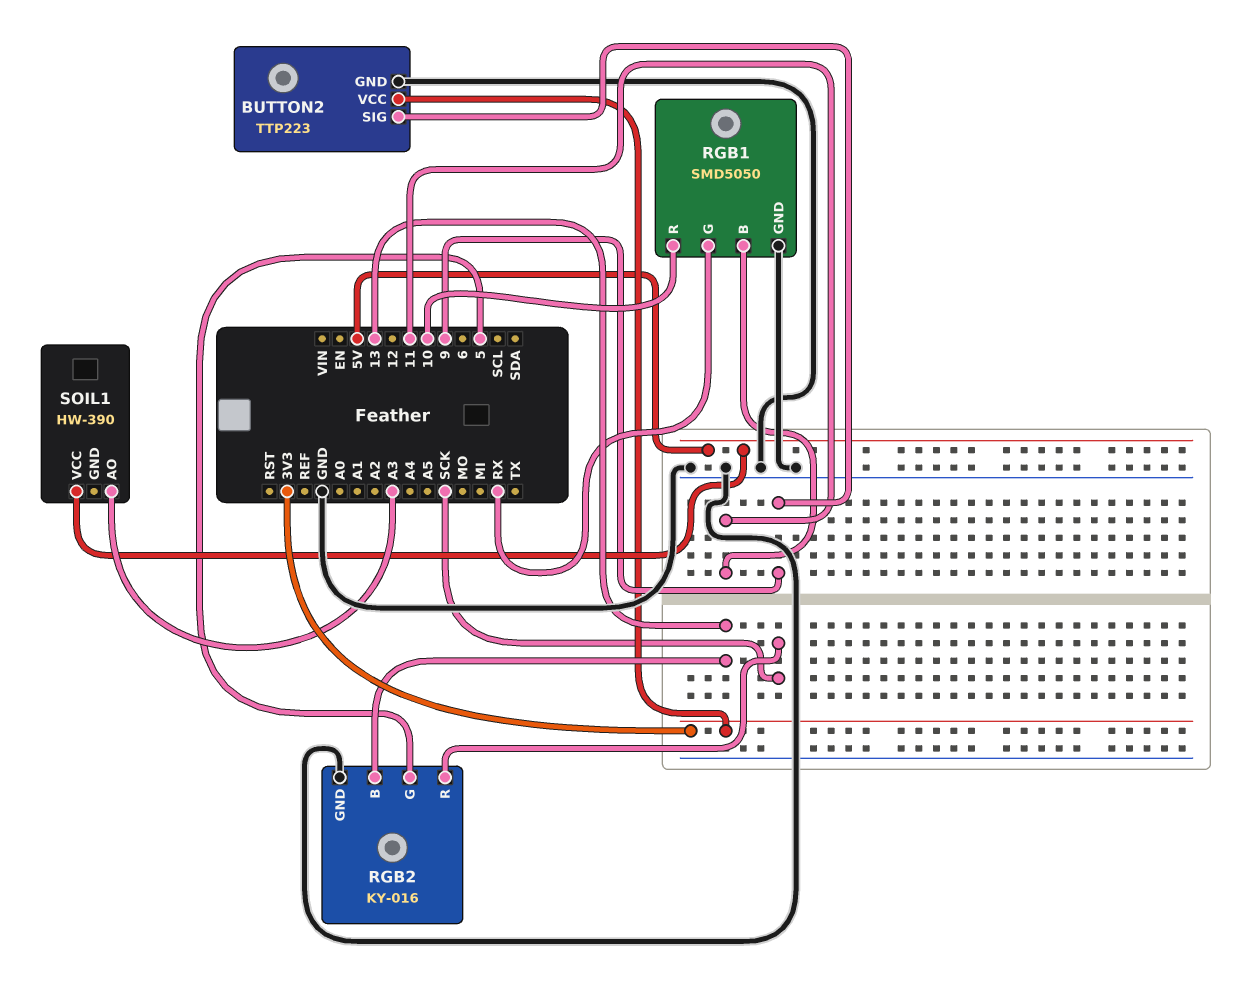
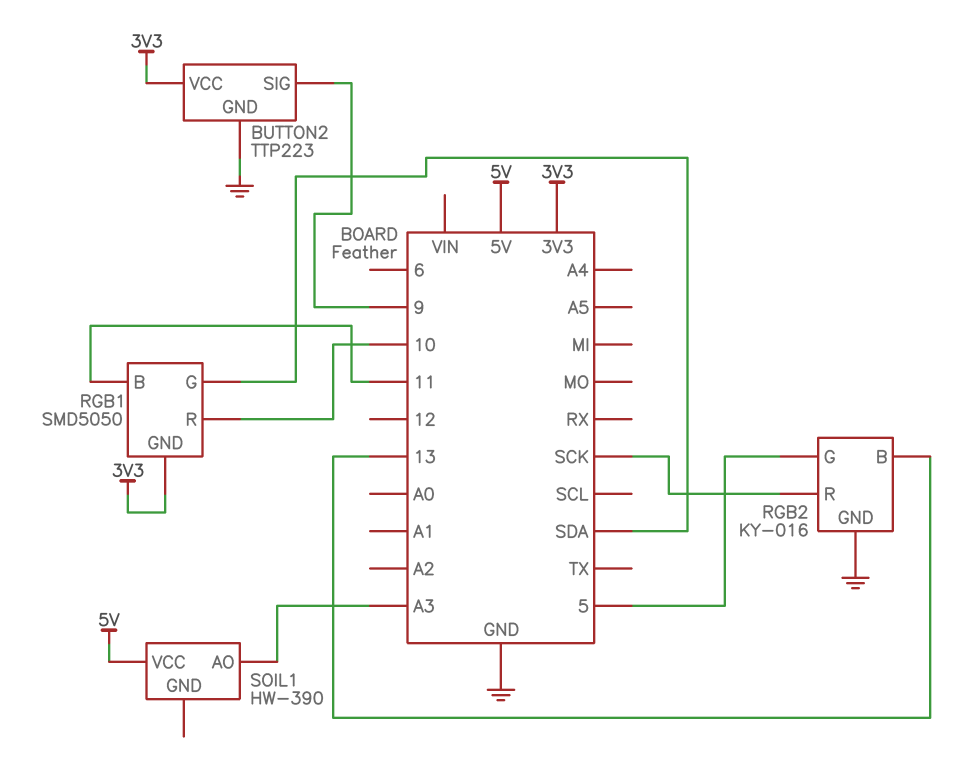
RGB1 pin G: RX -> SDA
RGB1 pin GND: GND -> 3V3

